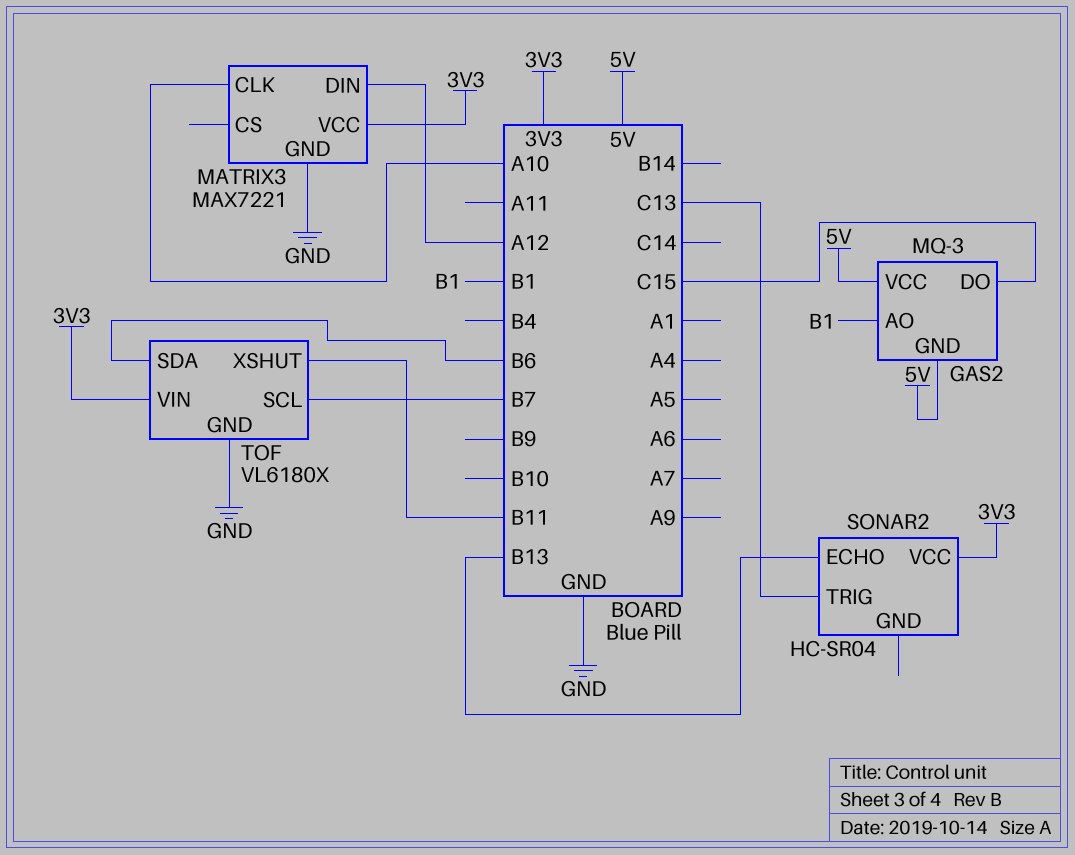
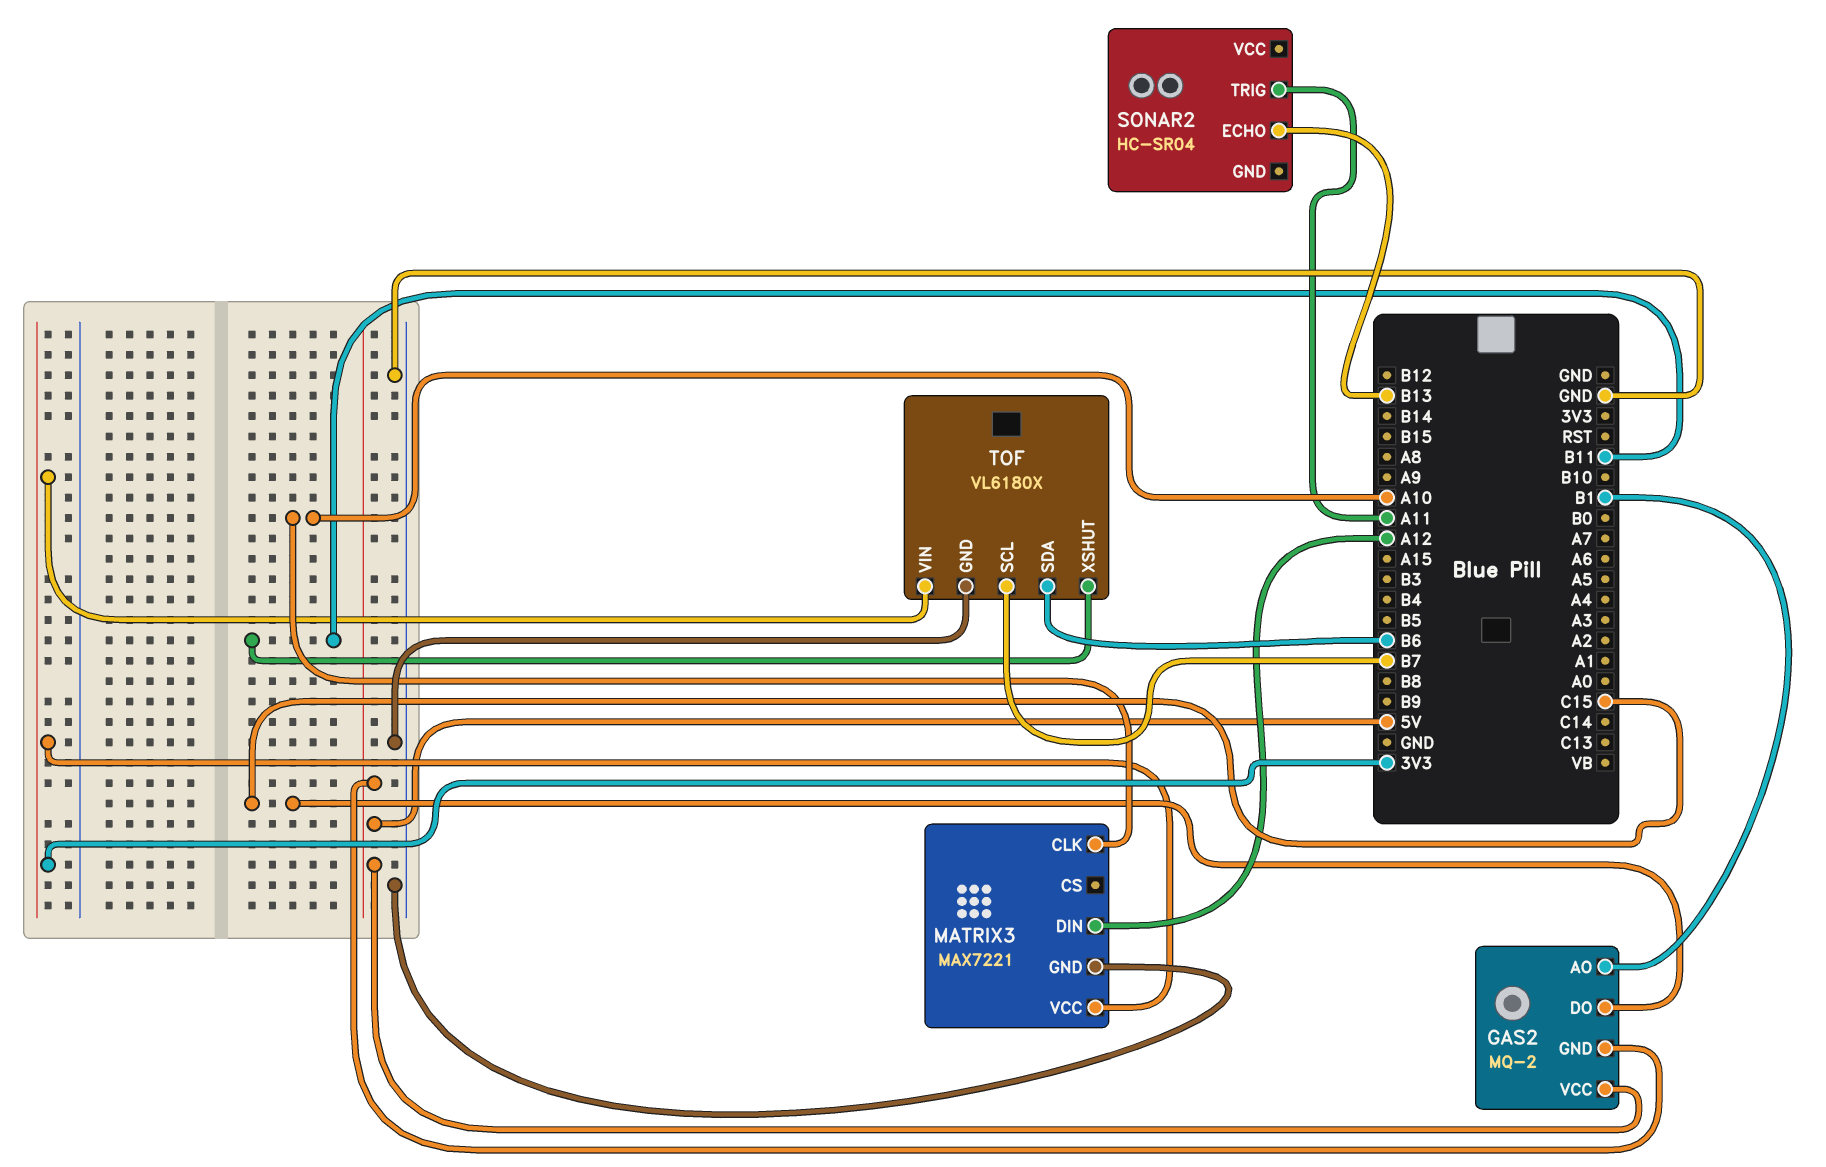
GAS2: MQ-3 -> MQ-2
SONAR2 pin TRIG: C13 -> A11
SONAR2 pin VCC: 3V3 -> none

